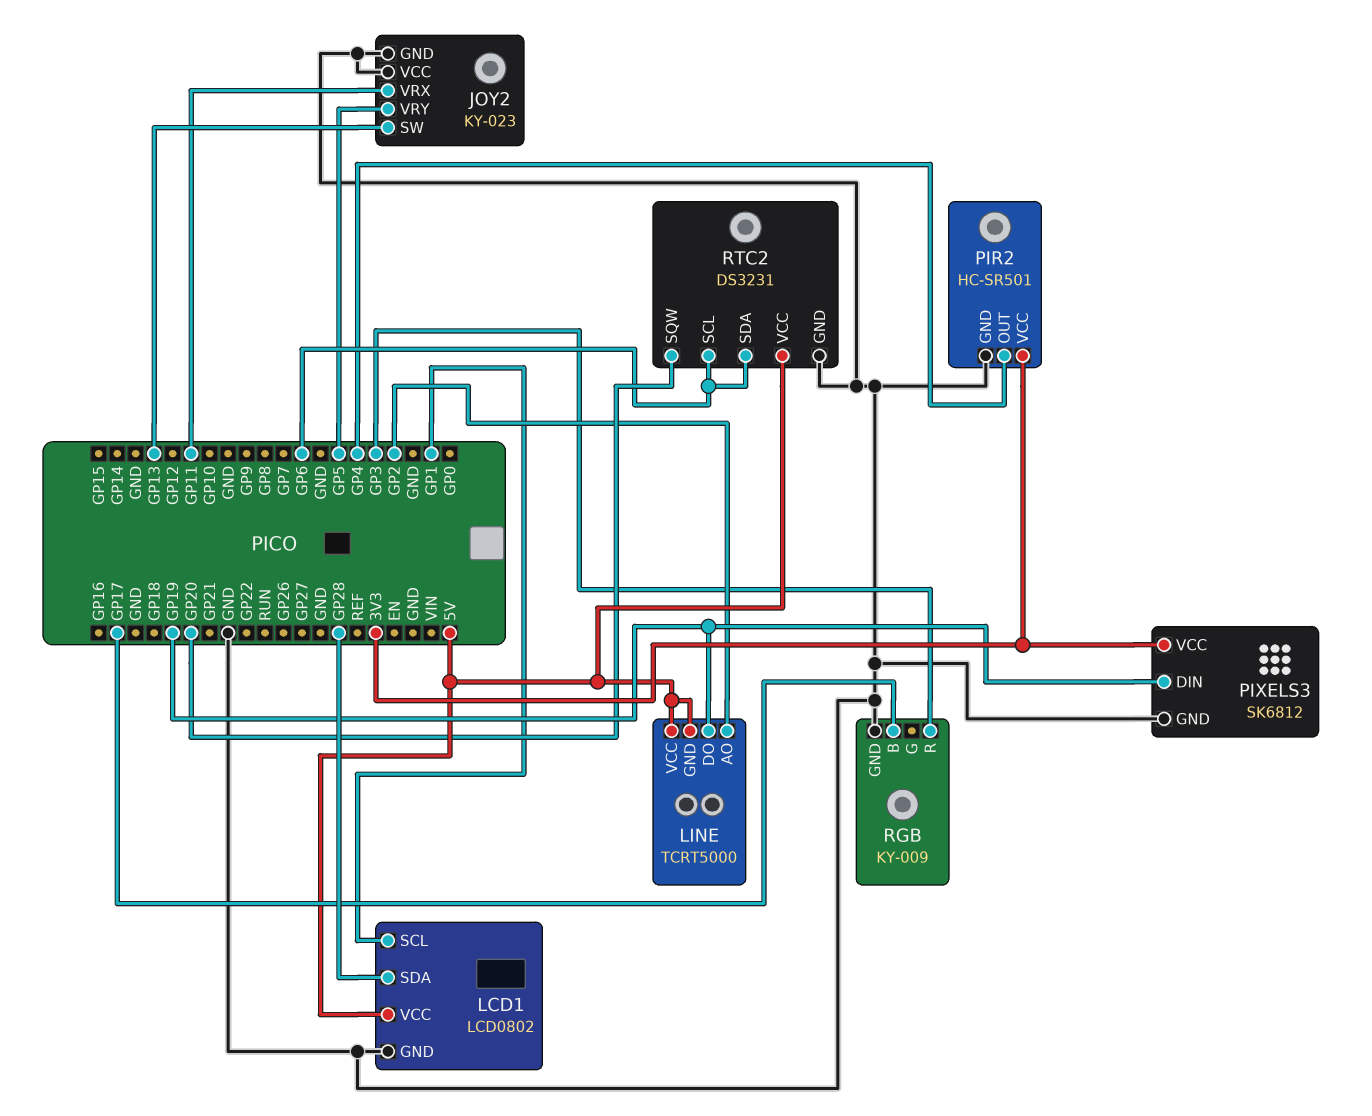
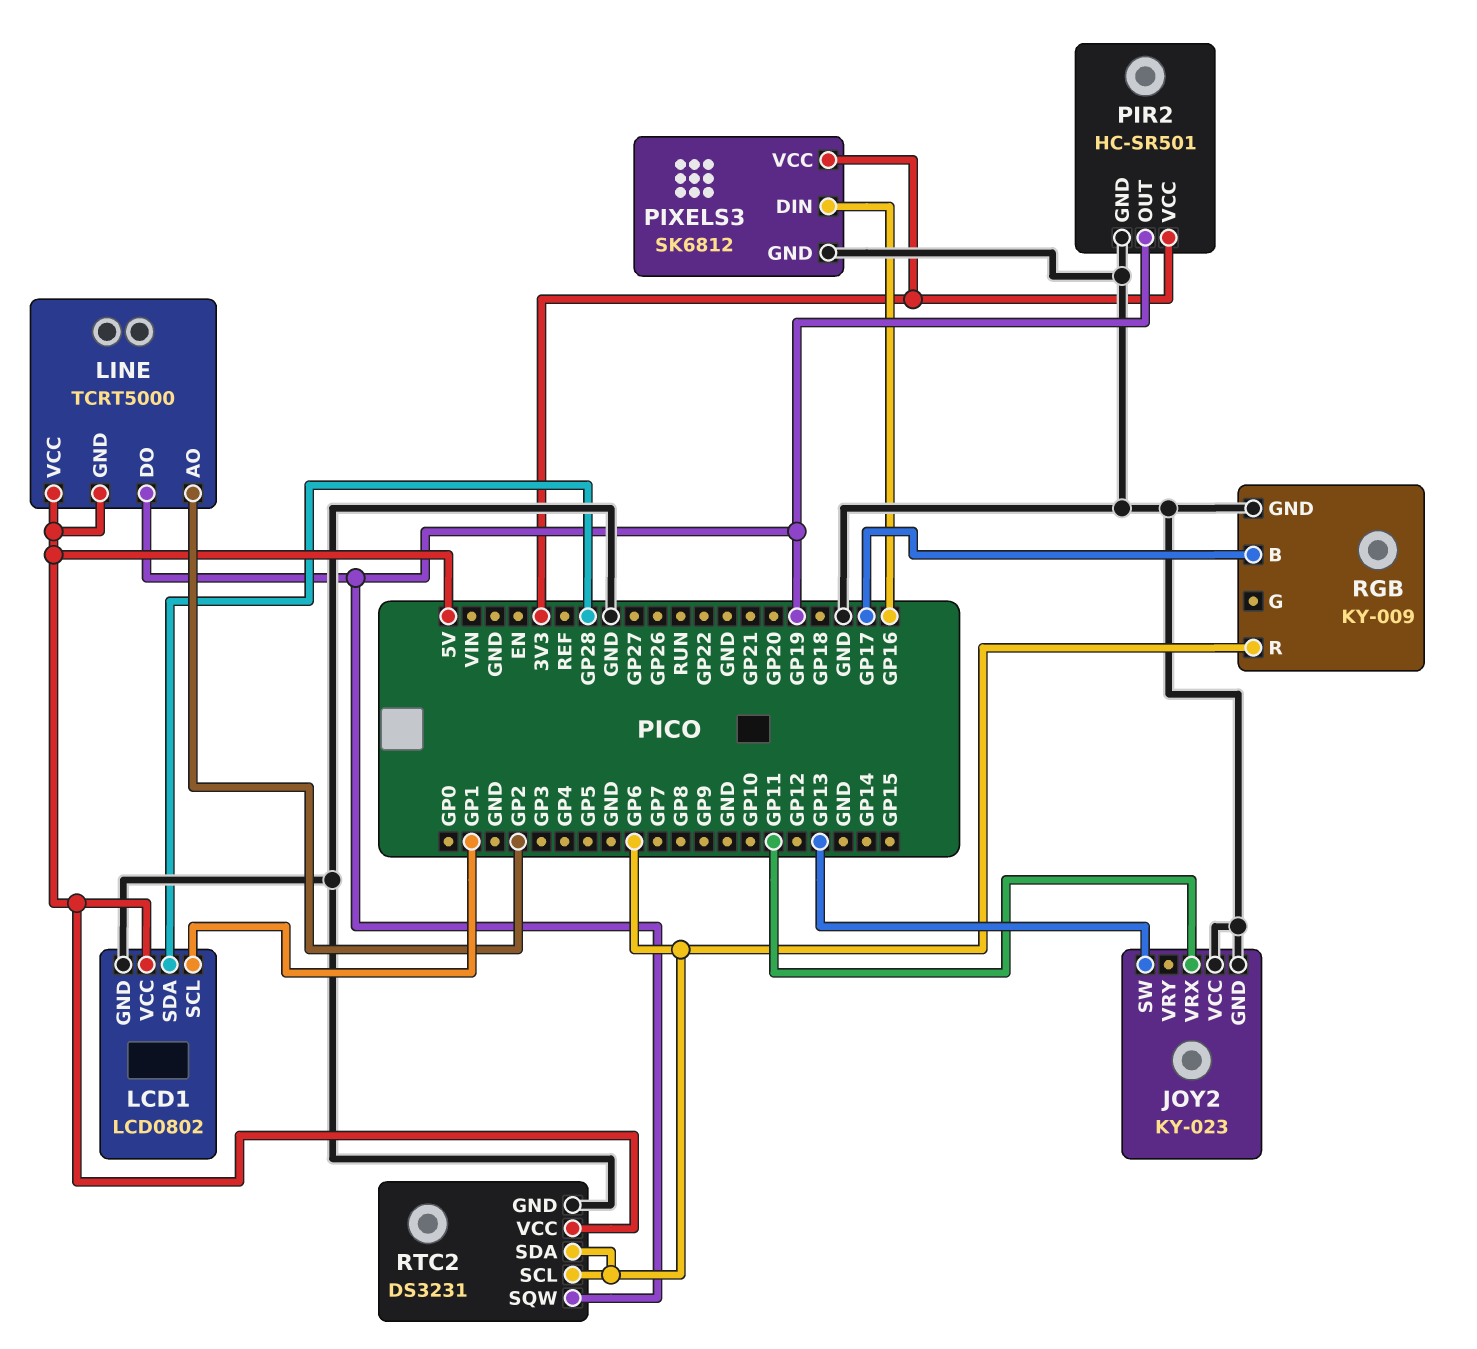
JOY2 pin VRY: GP5 -> none
PIR2 pin OUT: GP4 -> GP19
PIXELS3 pin DIN: GP19 -> GP16
RGB pin R: GP3 -> GP6
RTC2 pin SQW: GP20 -> GP19

